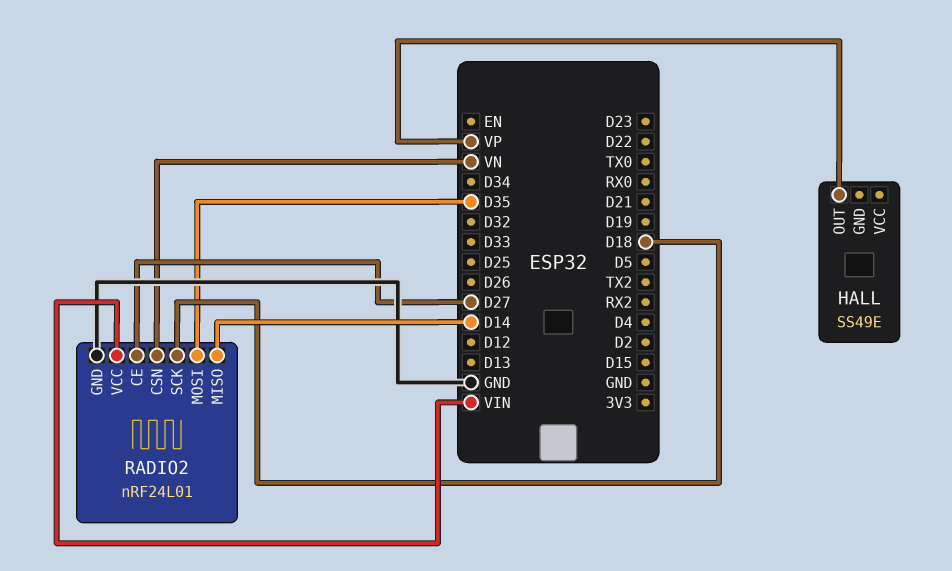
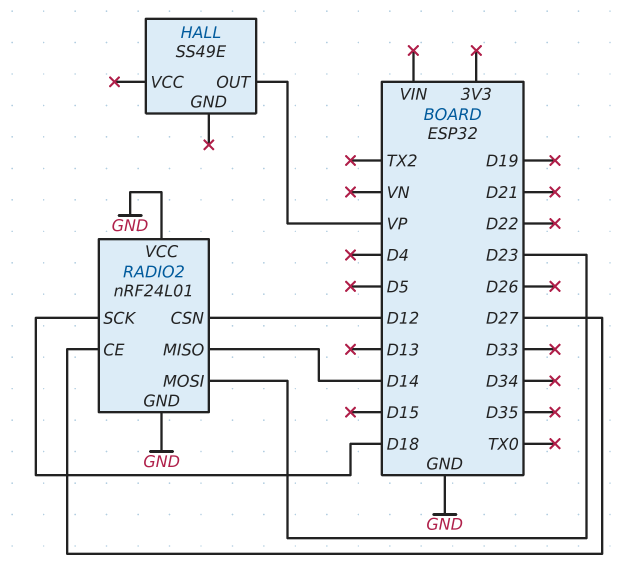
RADIO2 pin CSN: VN -> D12
RADIO2 pin MOSI: D35 -> D23
RADIO2 pin VCC: VIN -> GND

